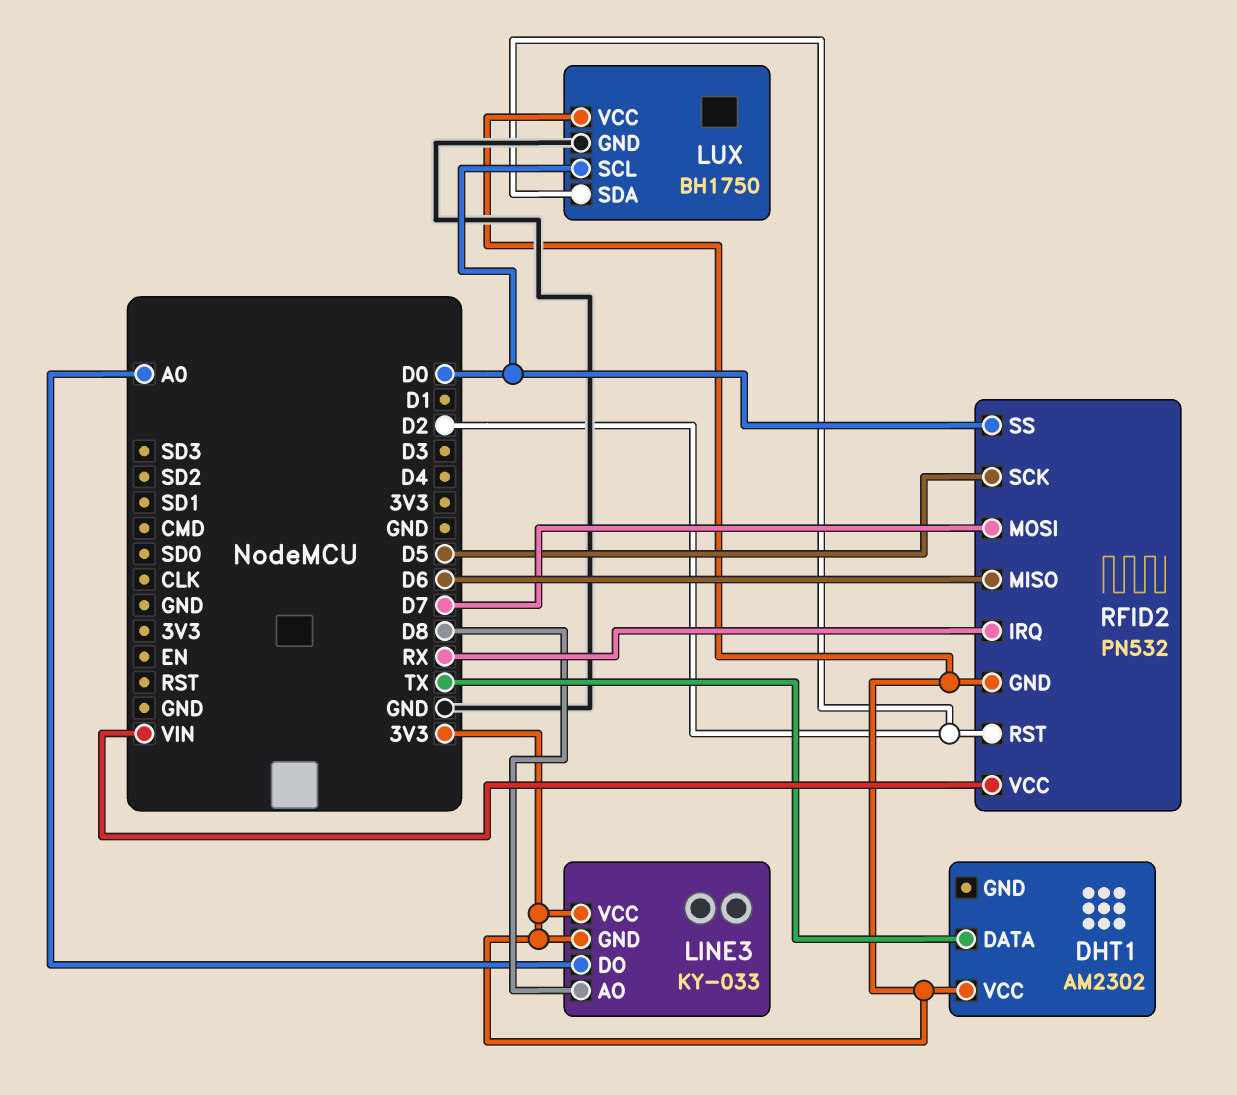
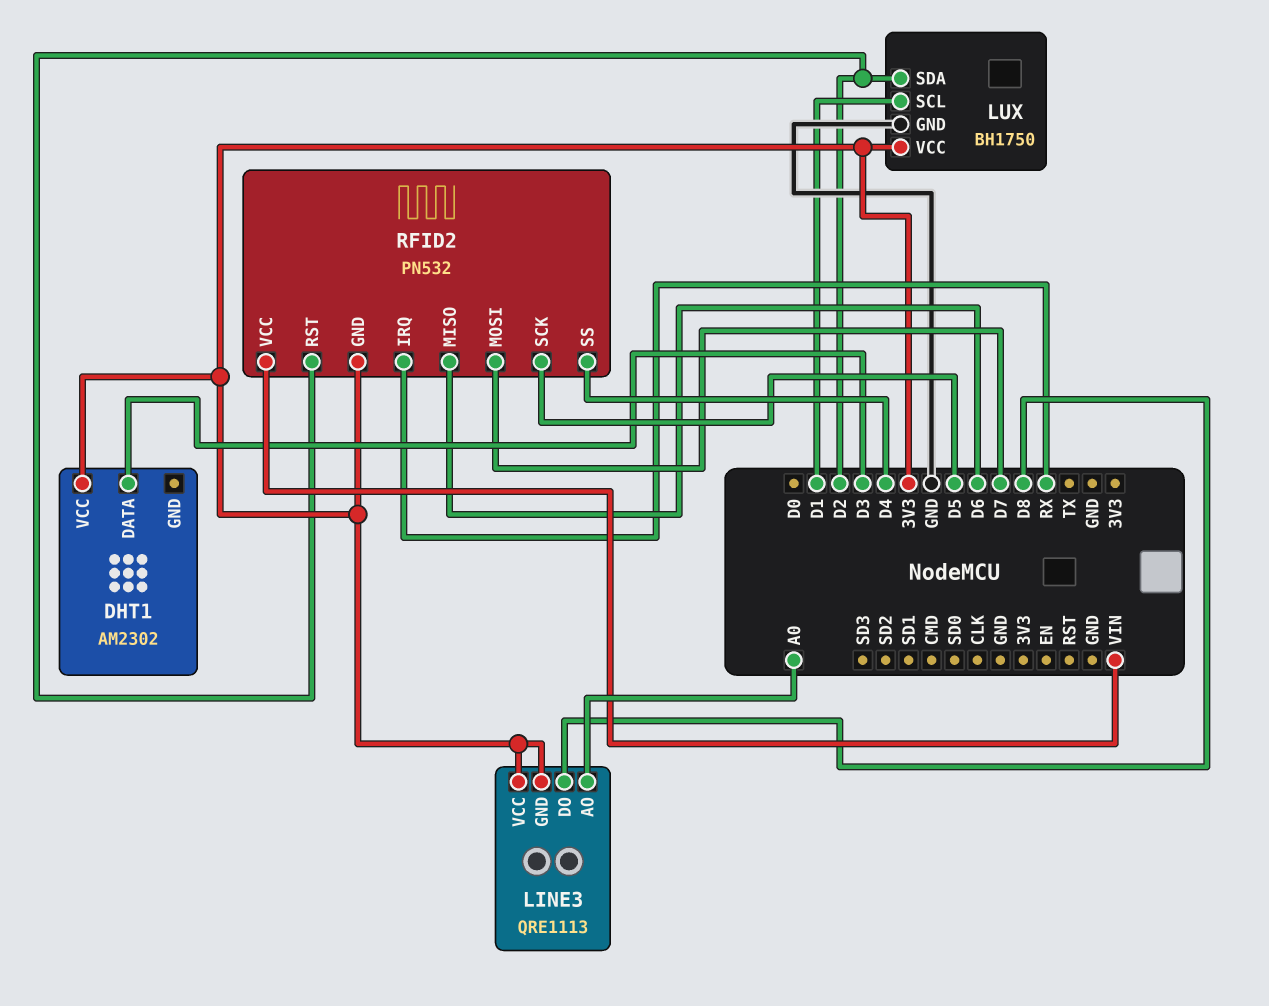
DHT1 pin DATA: TX -> D3
LINE3: KY-033 -> QRE1113
LINE3 pin AO: D8 -> A0
LINE3 pin DO: A0 -> D8
LUX pin SCL: D0 -> D1
RFID2 pin SS: D0 -> D4

